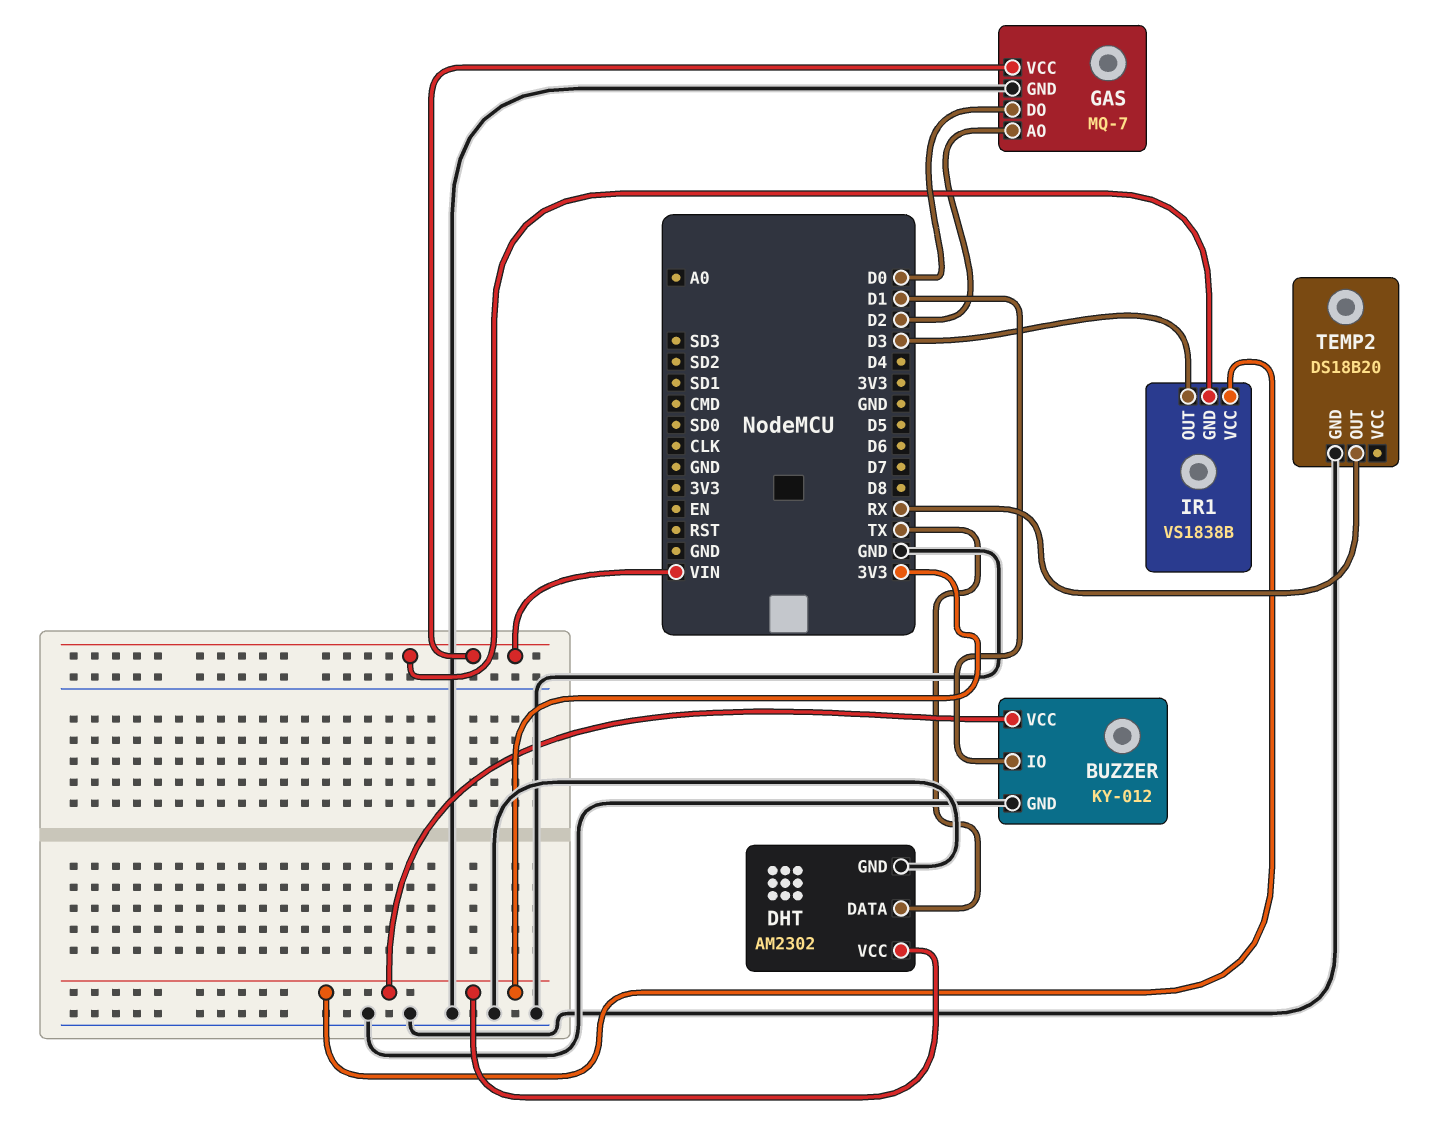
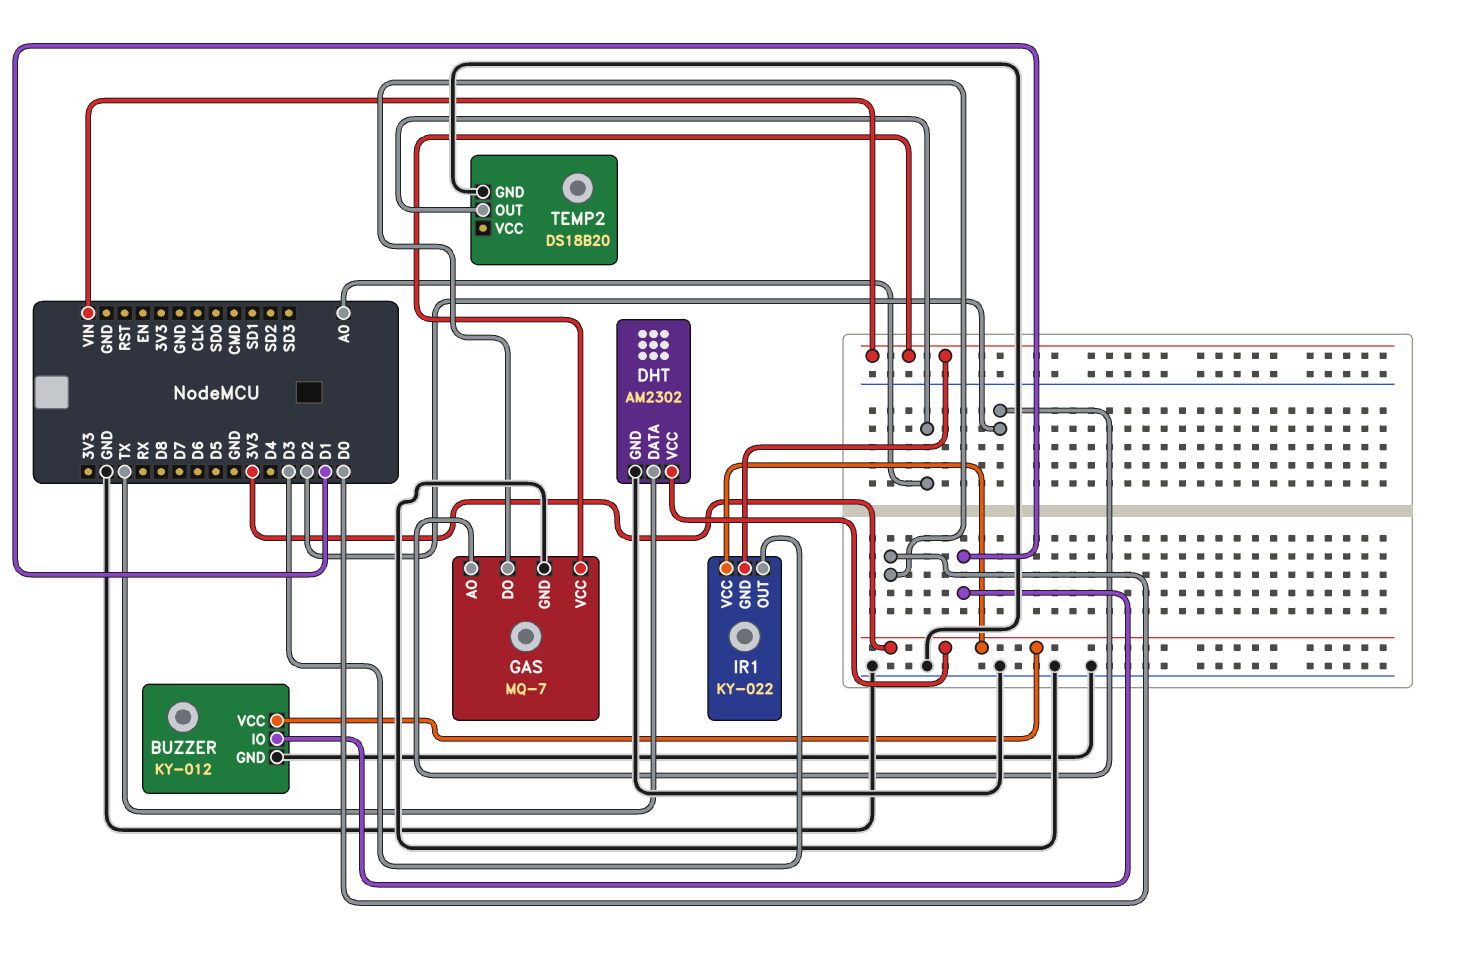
IR1: VS1838B -> KY-022
TEMP2 pin OUT: RX -> A0

